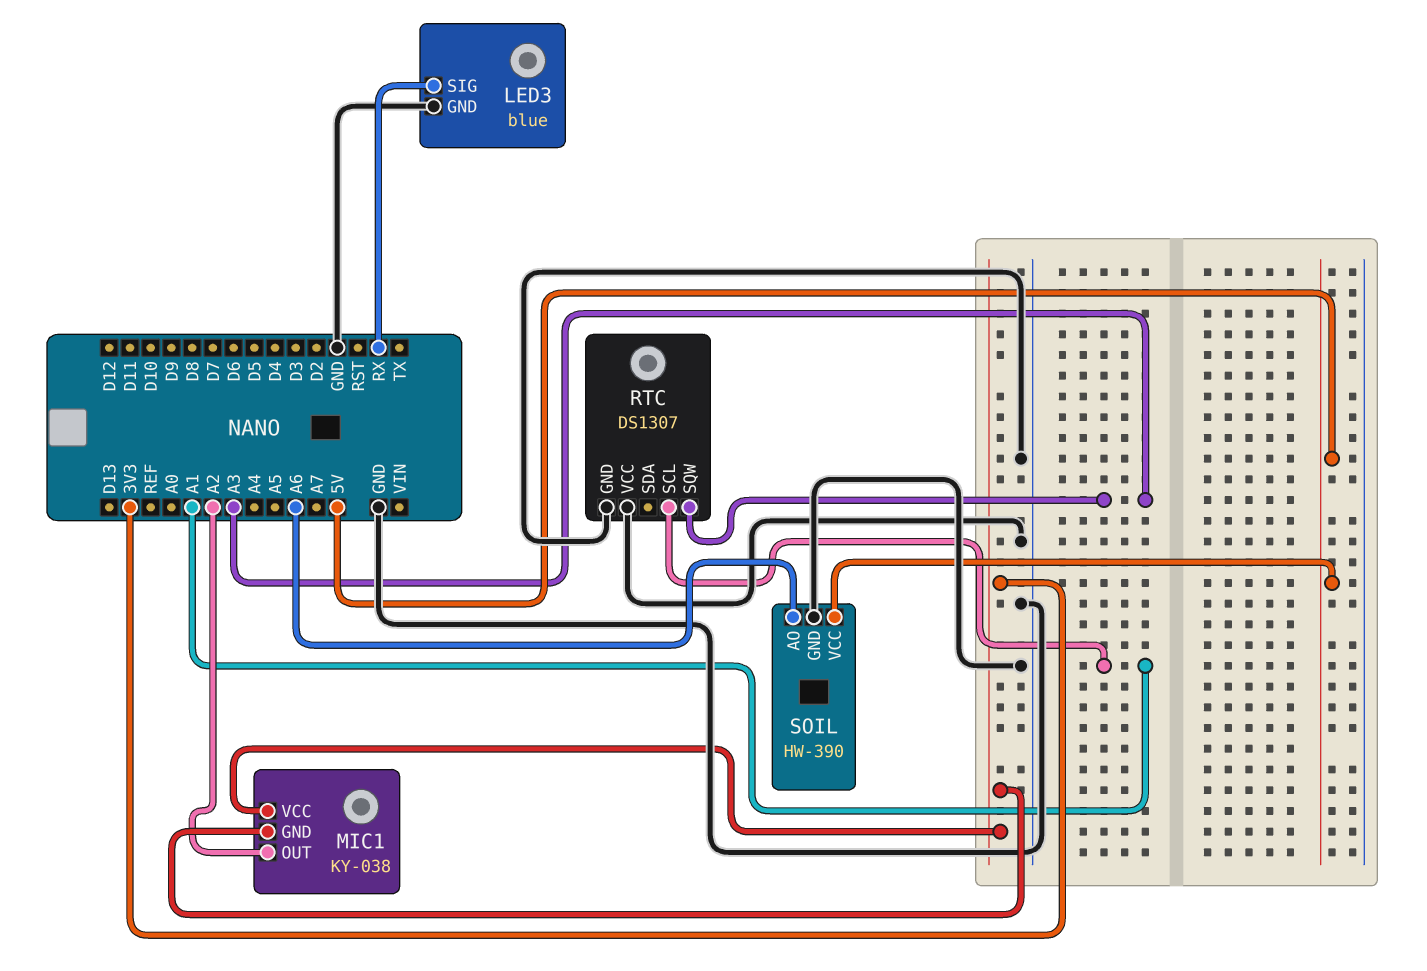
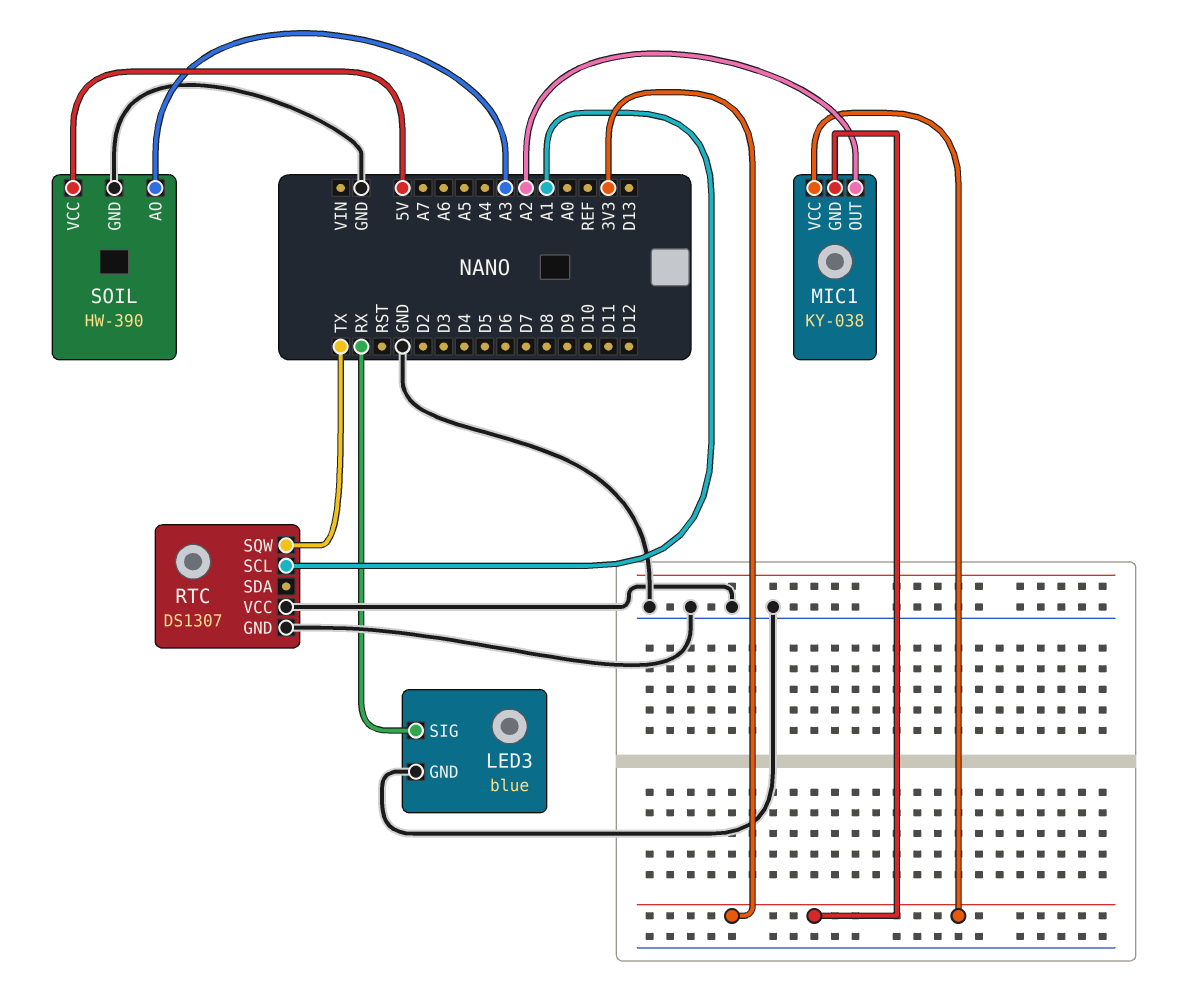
RTC pin SQW: A3 -> TX
SOIL pin AO: A6 -> A3

